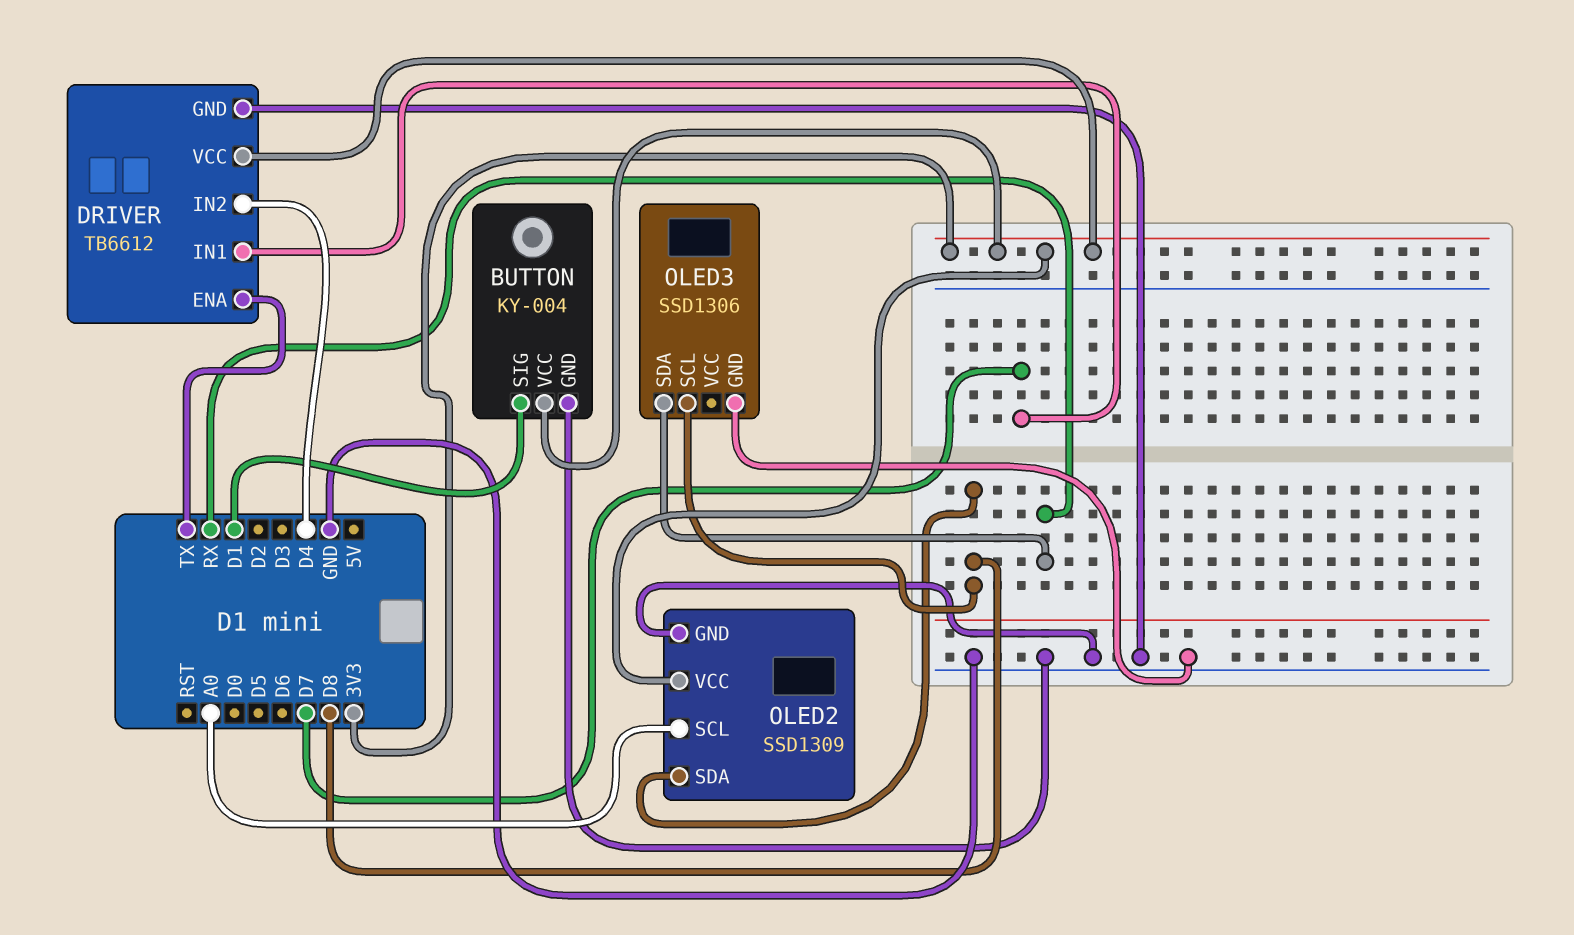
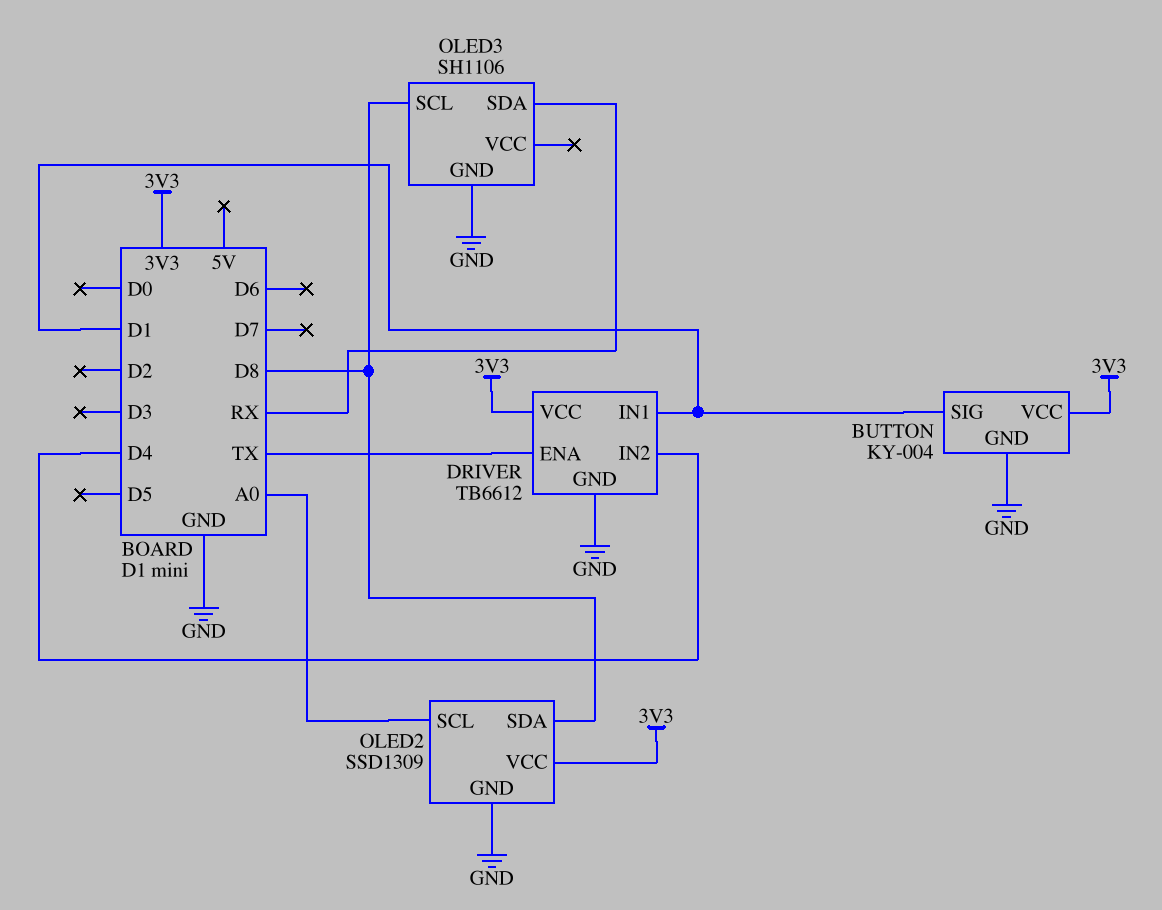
DRIVER pin IN1: D7 -> D1
OLED3: SSD1306 -> SH1106

